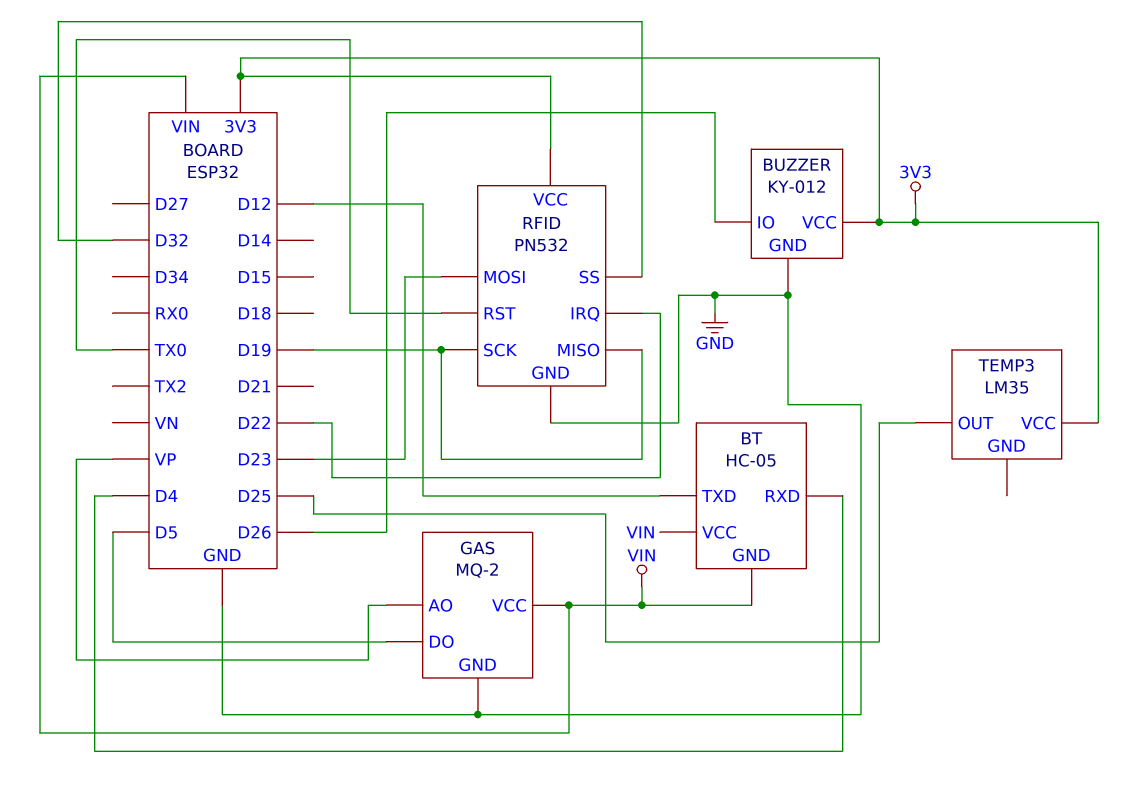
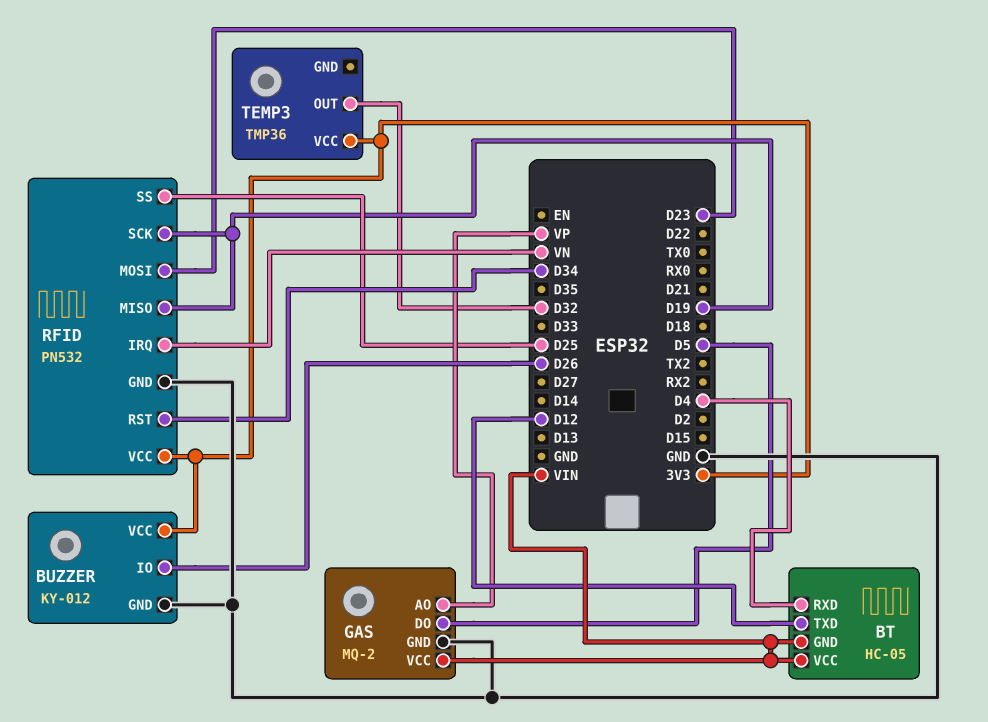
RFID pin IRQ: D22 -> VN
RFID pin RST: TX0 -> D34
RFID pin SS: D32 -> D25
TEMP3: LM35 -> TMP36
TEMP3 pin OUT: D25 -> D32

